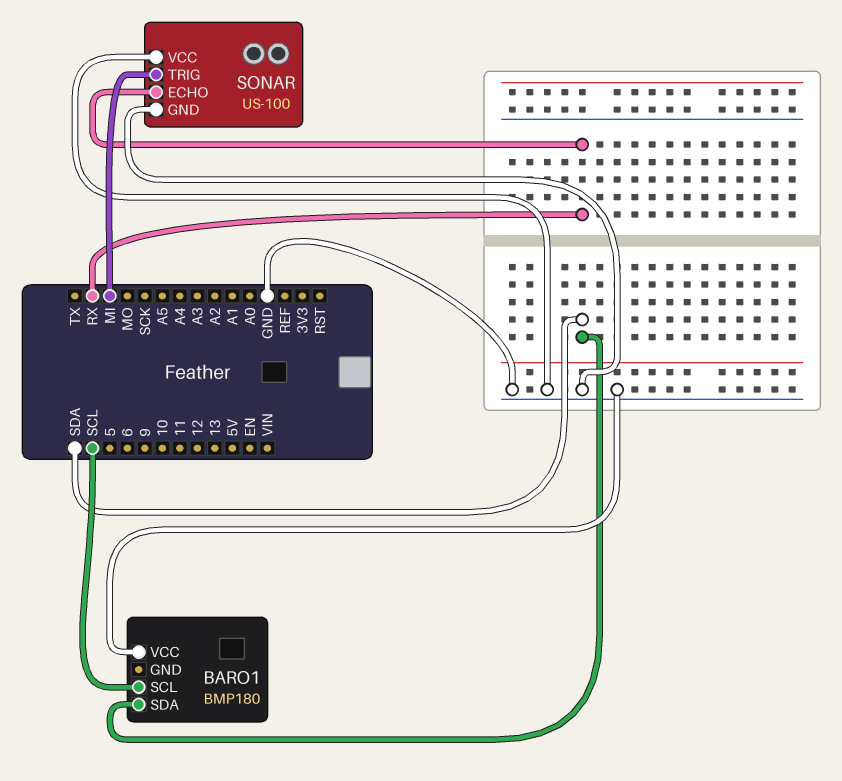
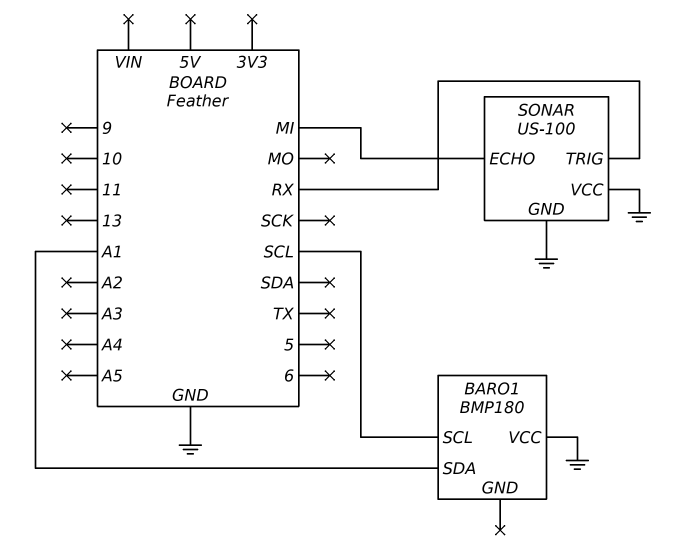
BARO1 pin SDA: SDA -> A1
SONAR pin ECHO: RX -> MI
SONAR pin TRIG: MI -> RX

